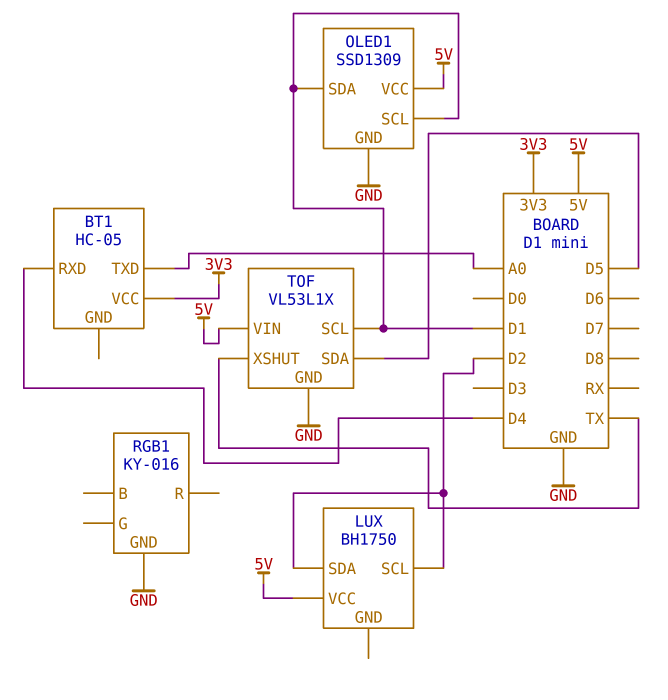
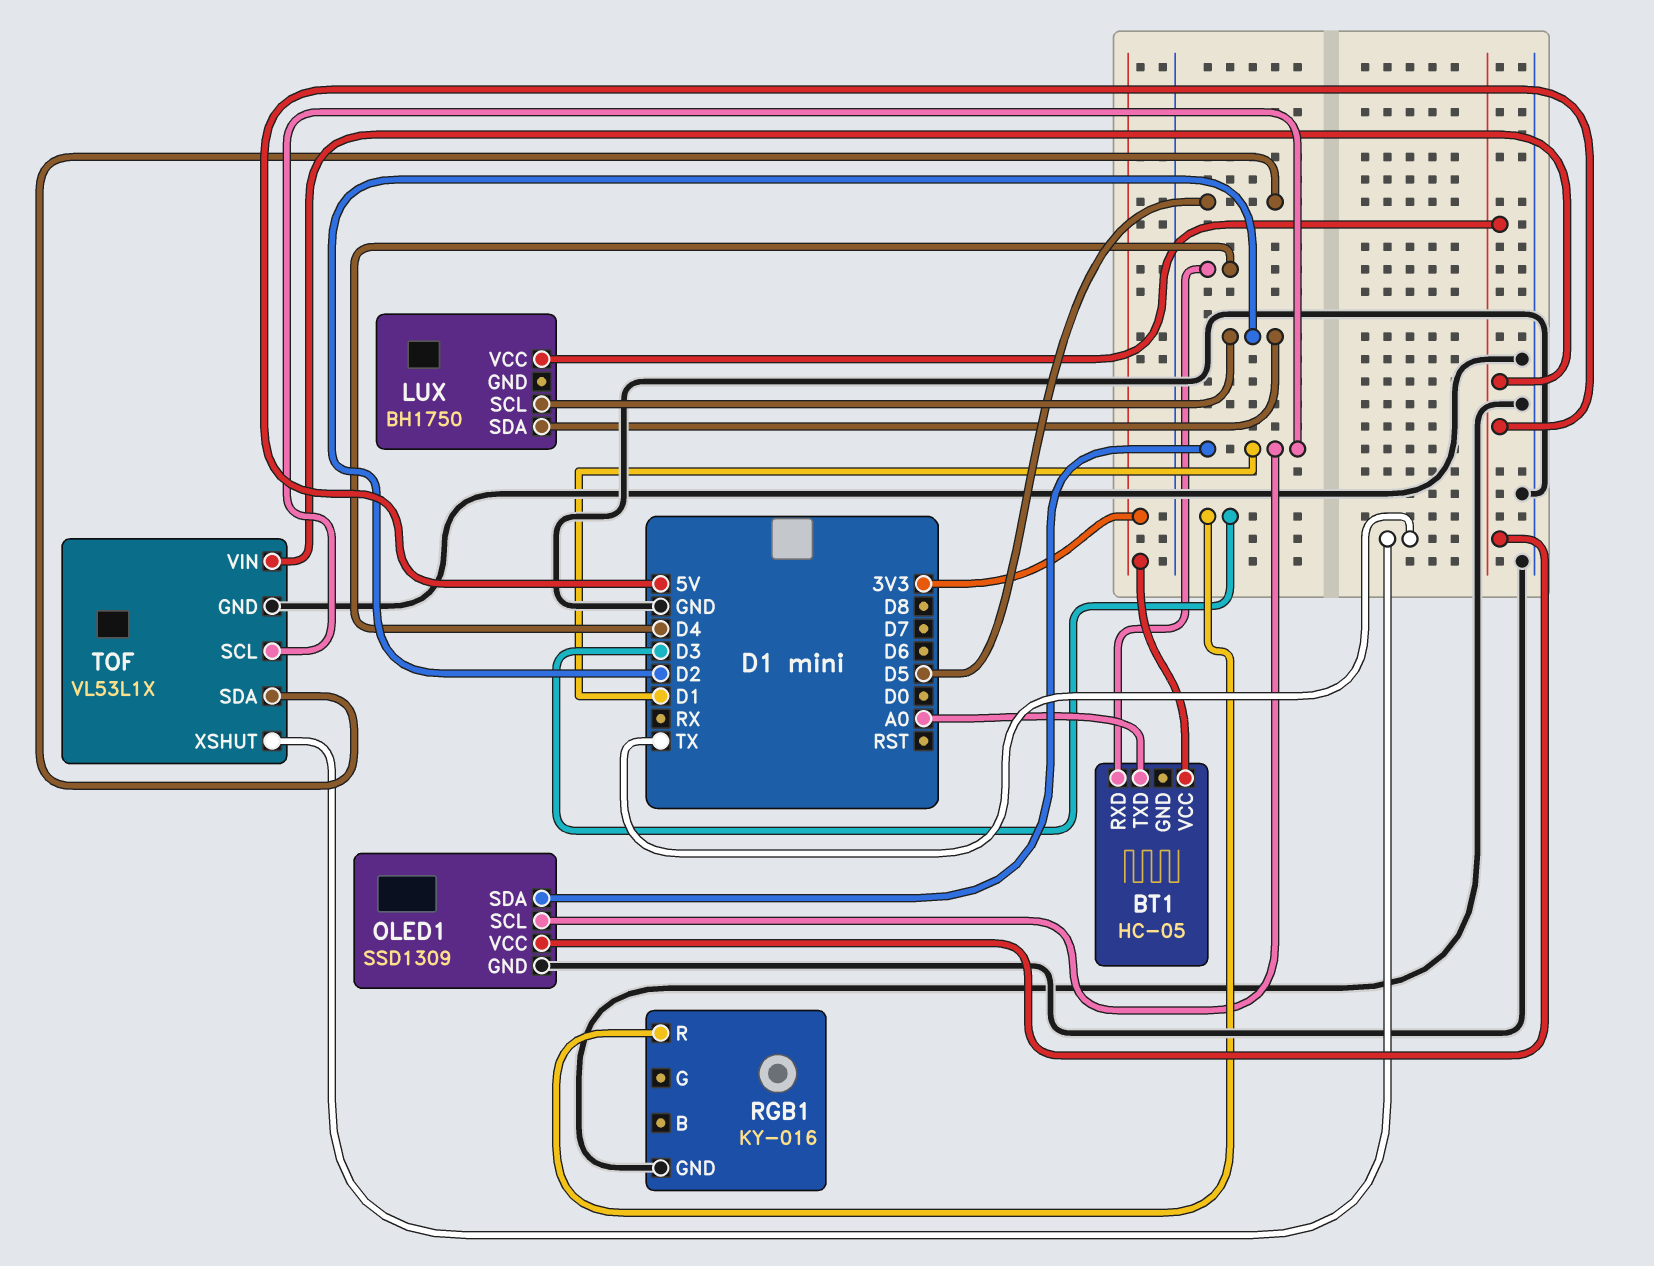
RGB1 pin R: none -> D3

